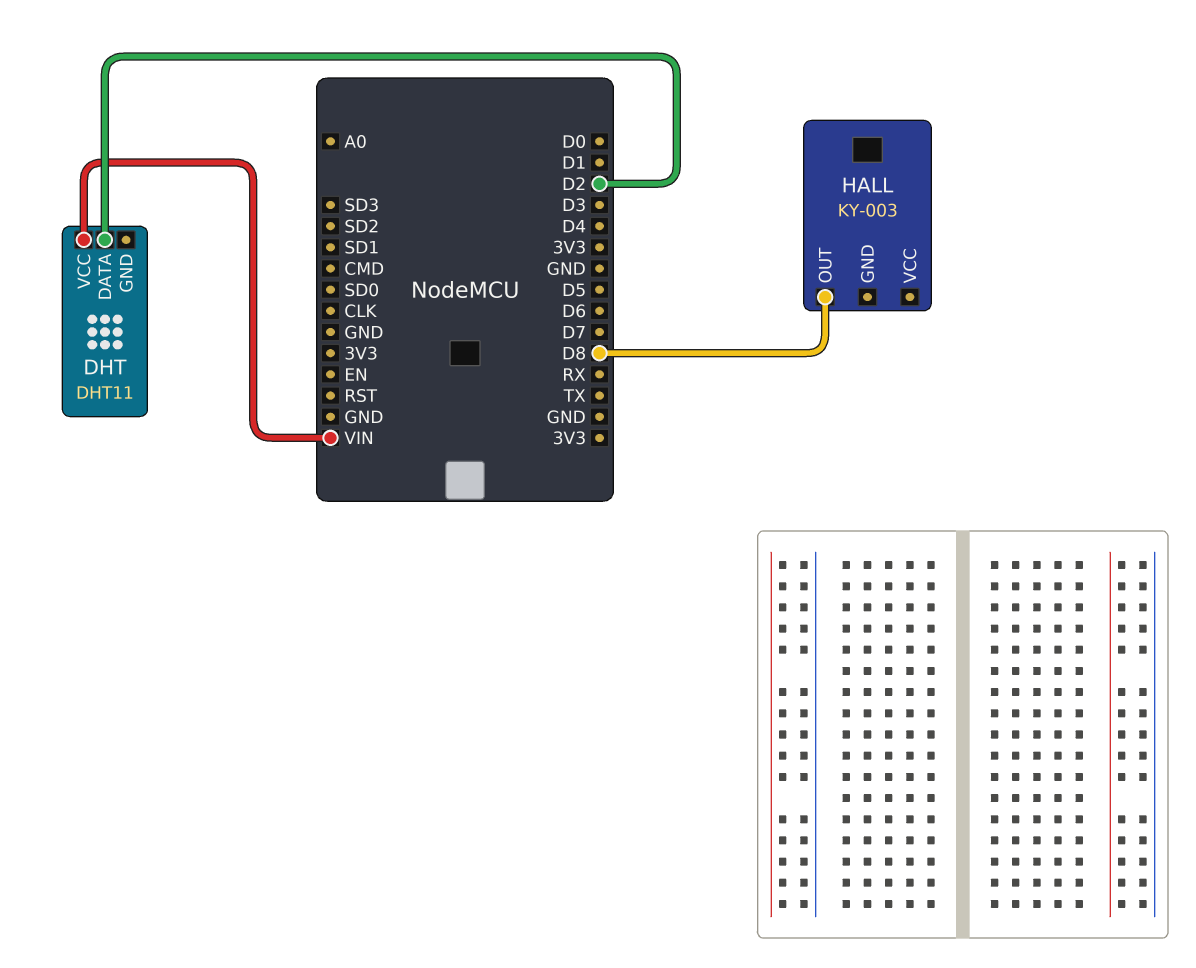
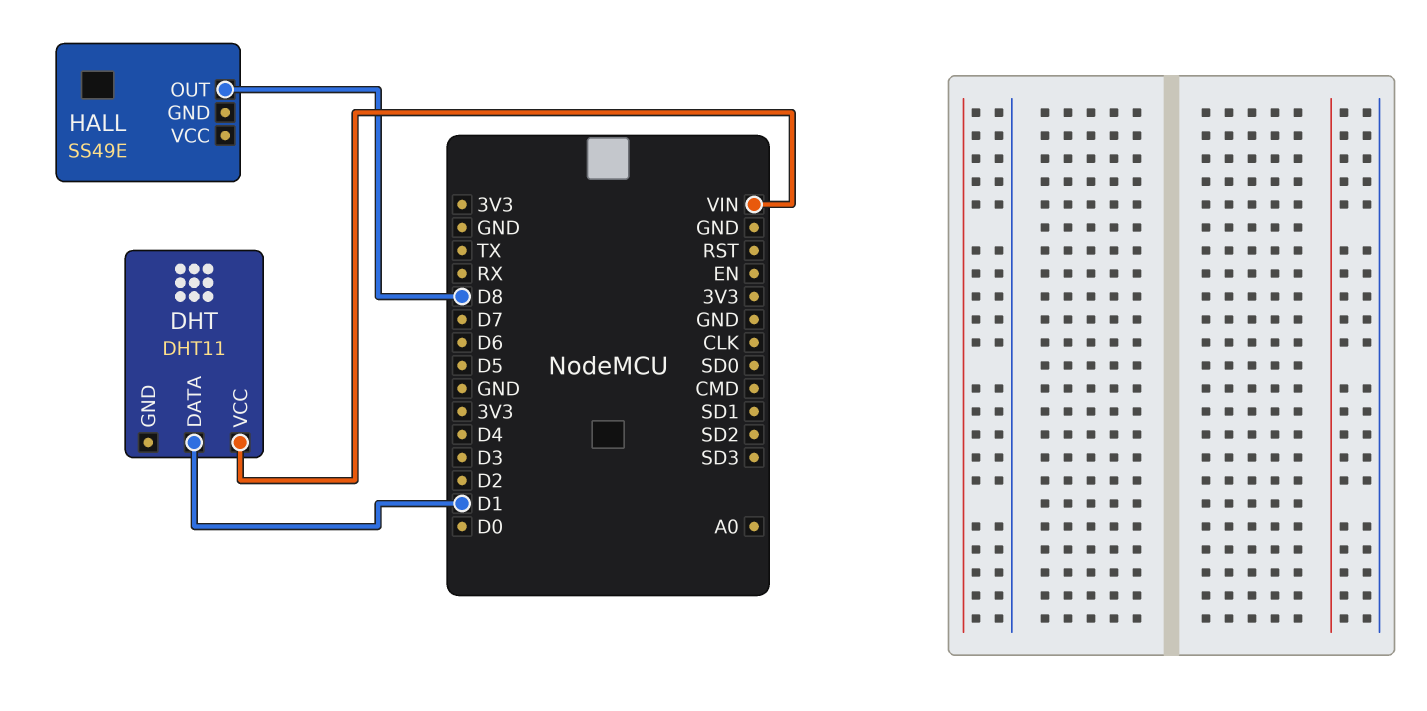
DHT pin DATA: D2 -> D1
HALL: KY-003 -> SS49E

